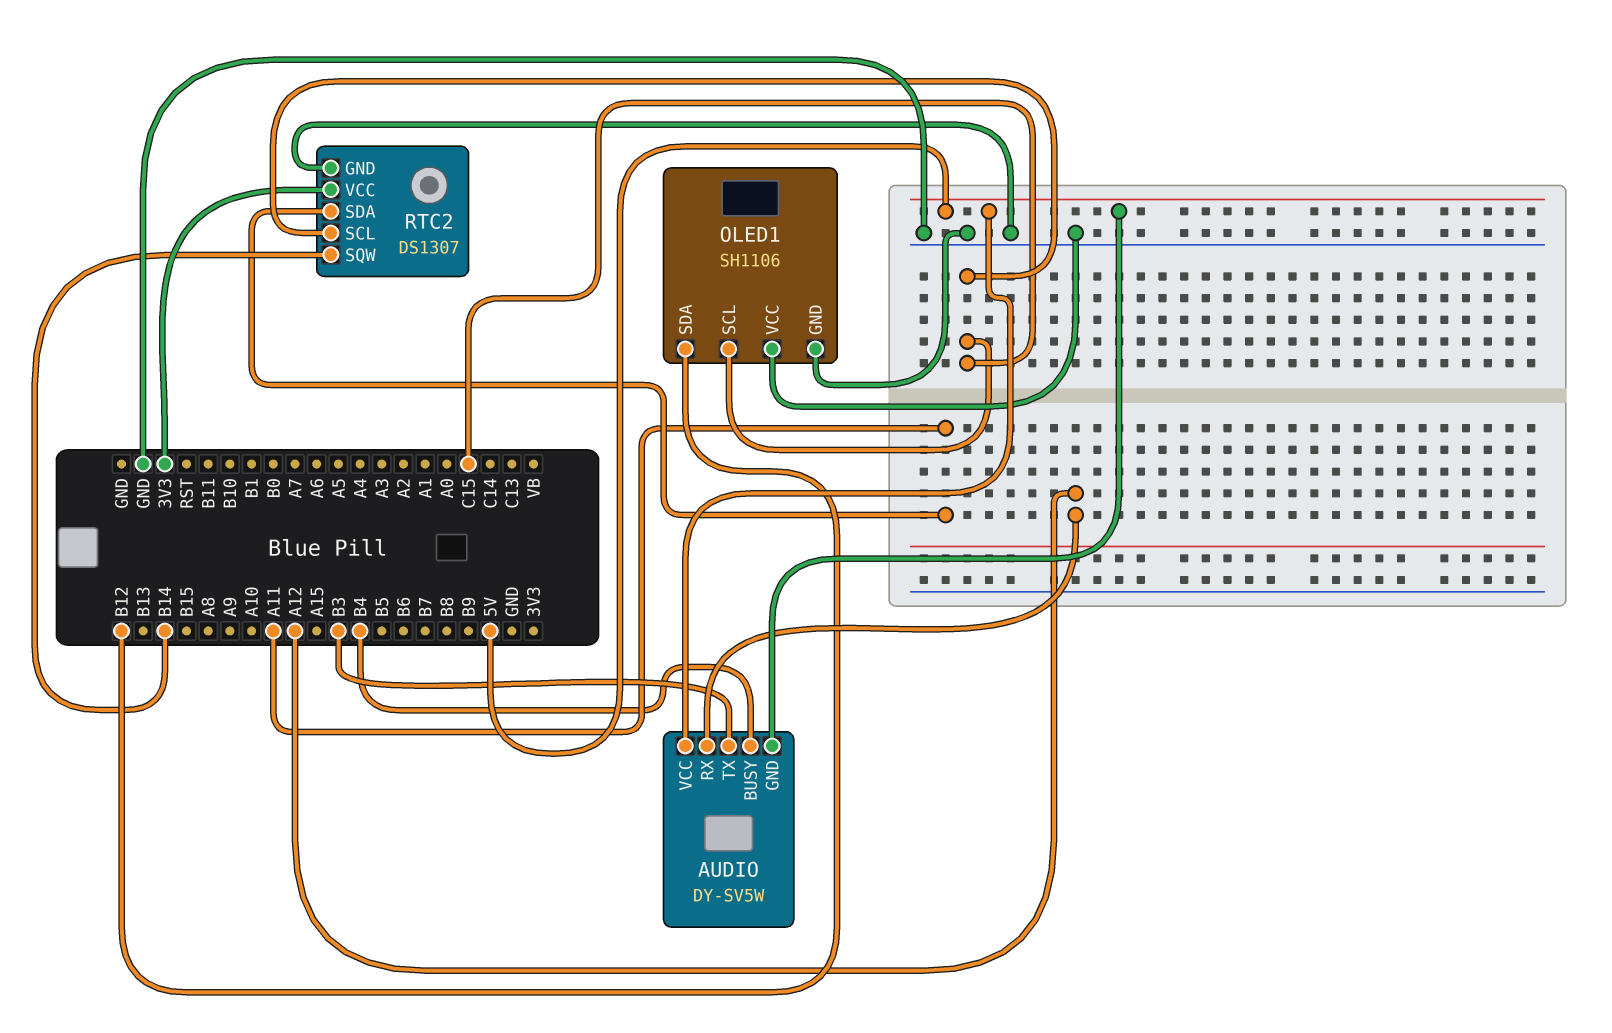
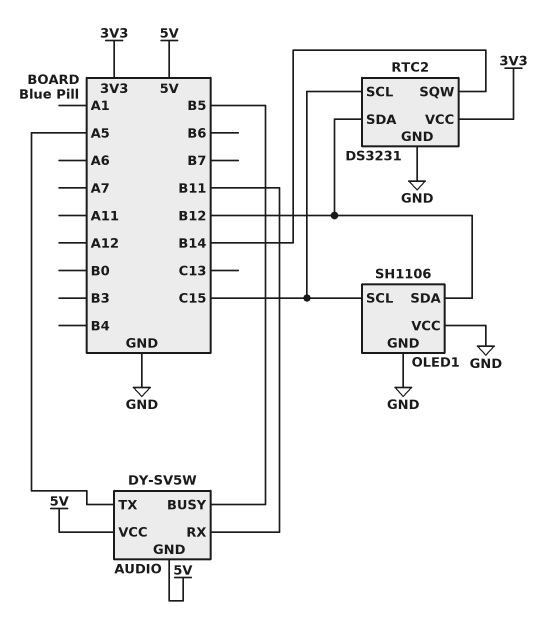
AUDIO pin BUSY: B4 -> B5
AUDIO pin RX: A12 -> B11
AUDIO pin TX: B3 -> A5
RTC2: DS1307 -> DS3231
RTC2 pin SDA: A11 -> B12

